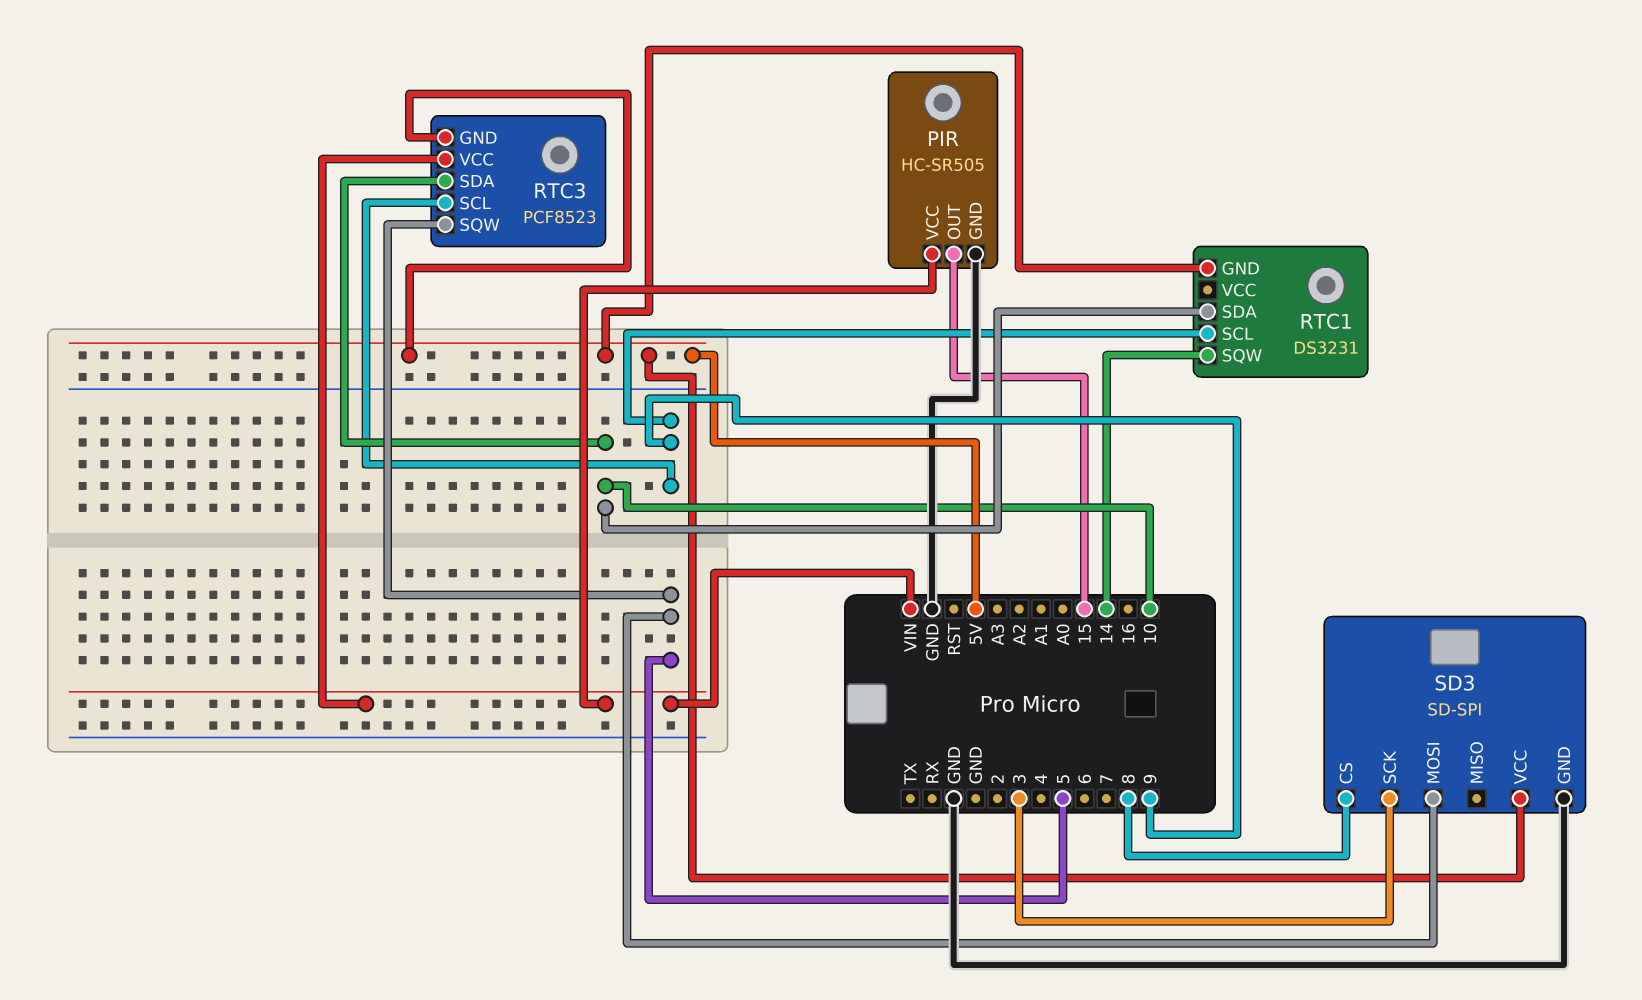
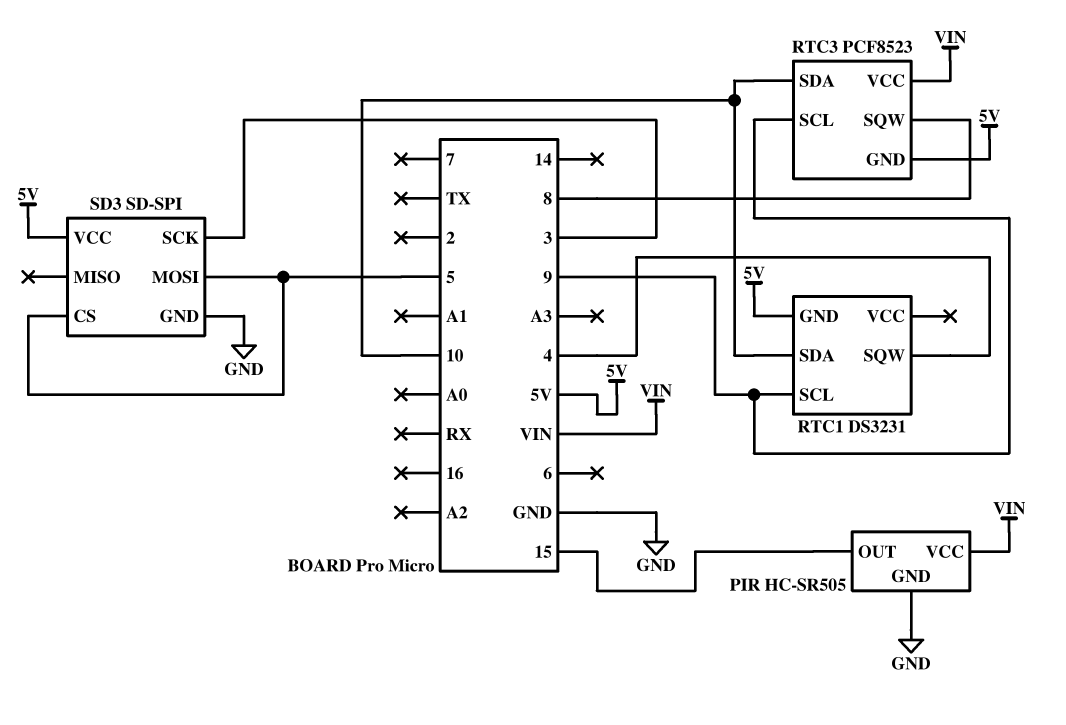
RTC1 pin SQW: 14 -> 4
RTC3 pin SQW: 5 -> 8
SD3 pin CS: 8 -> 5

